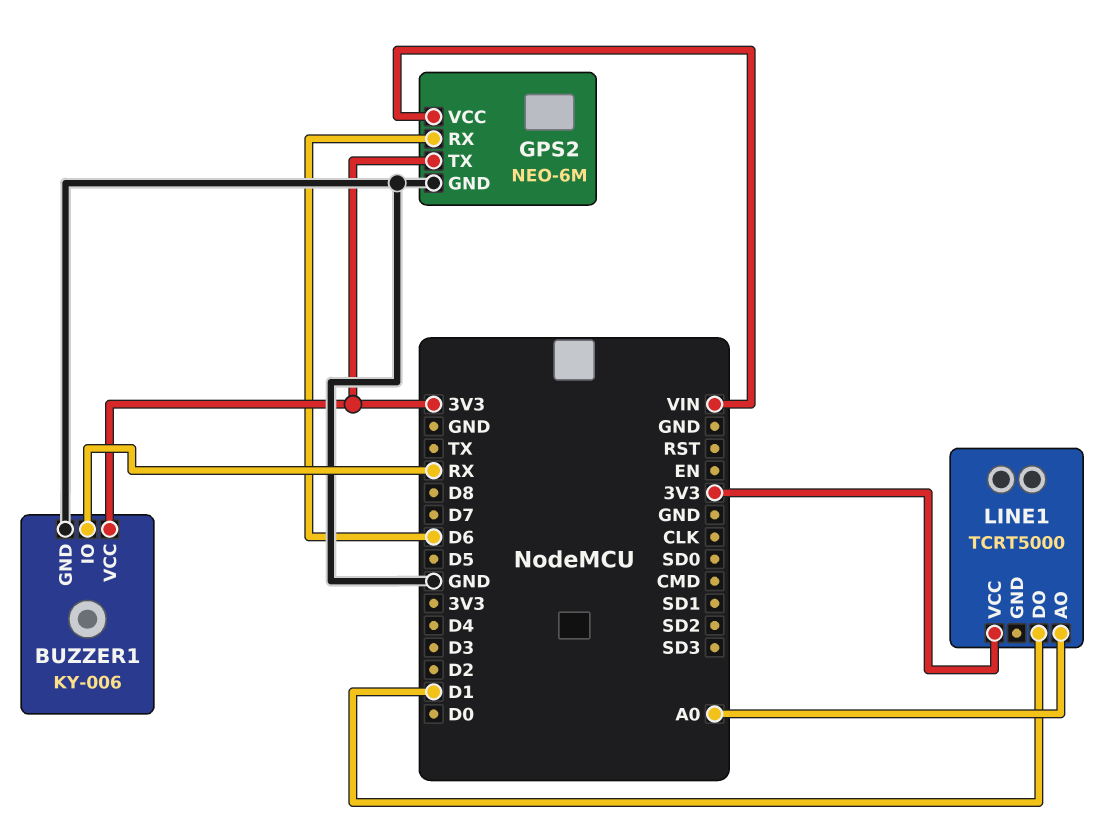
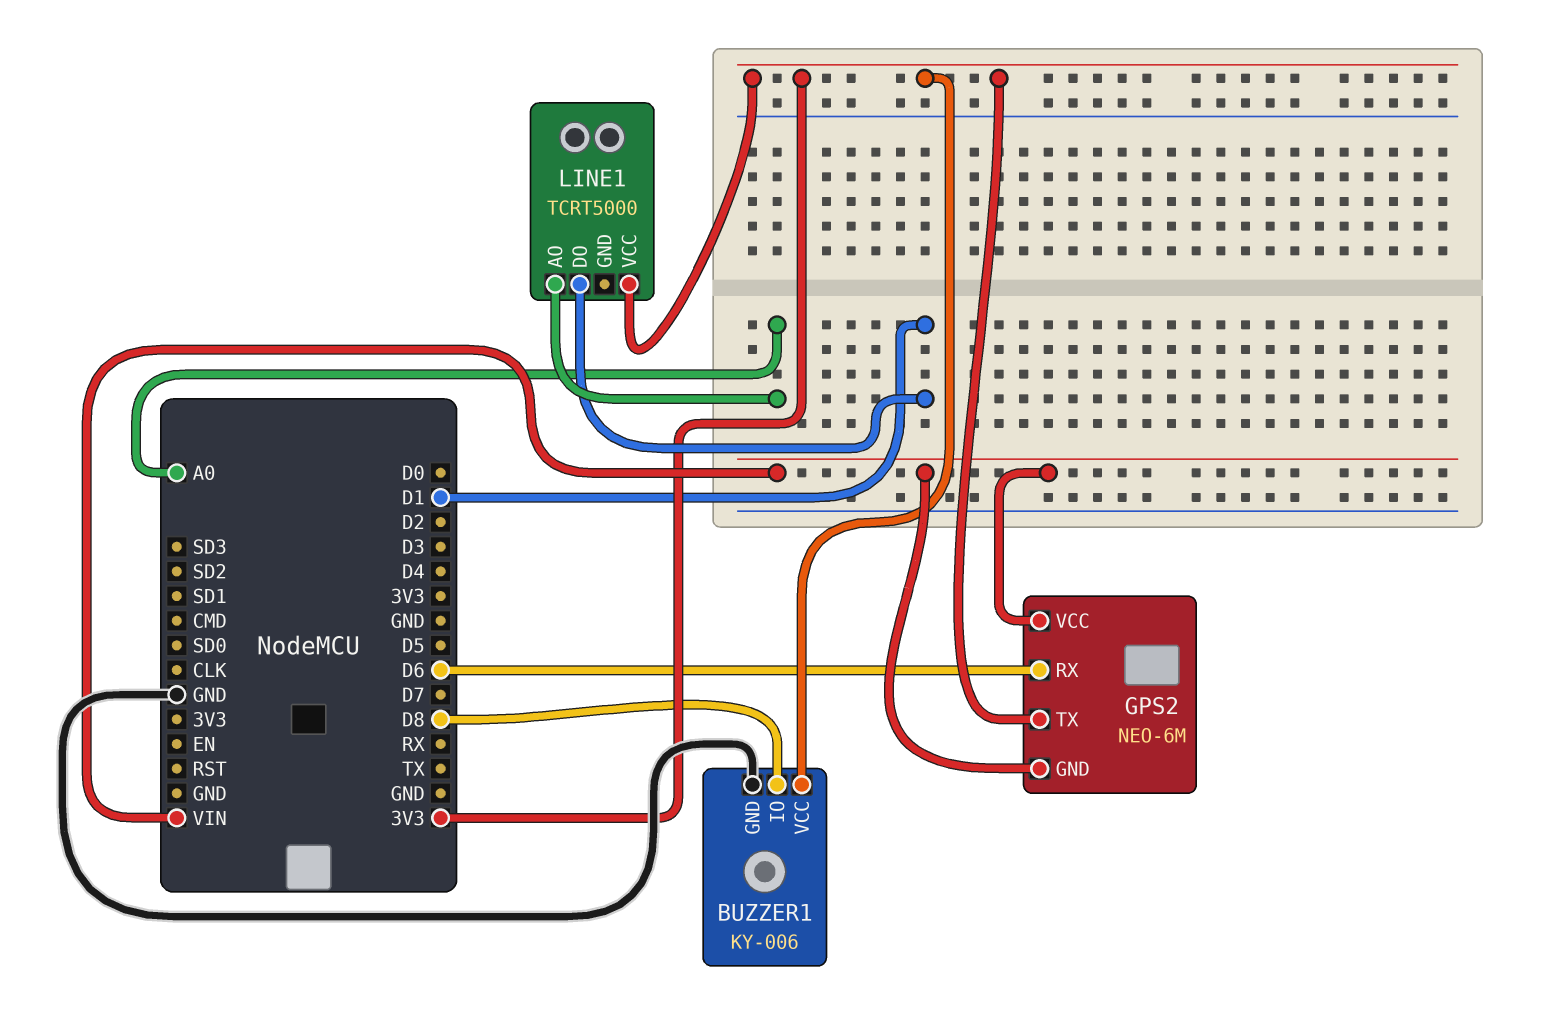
BUZZER1 pin IO: RX -> D8
GPS2 pin GND: GND -> VIN

